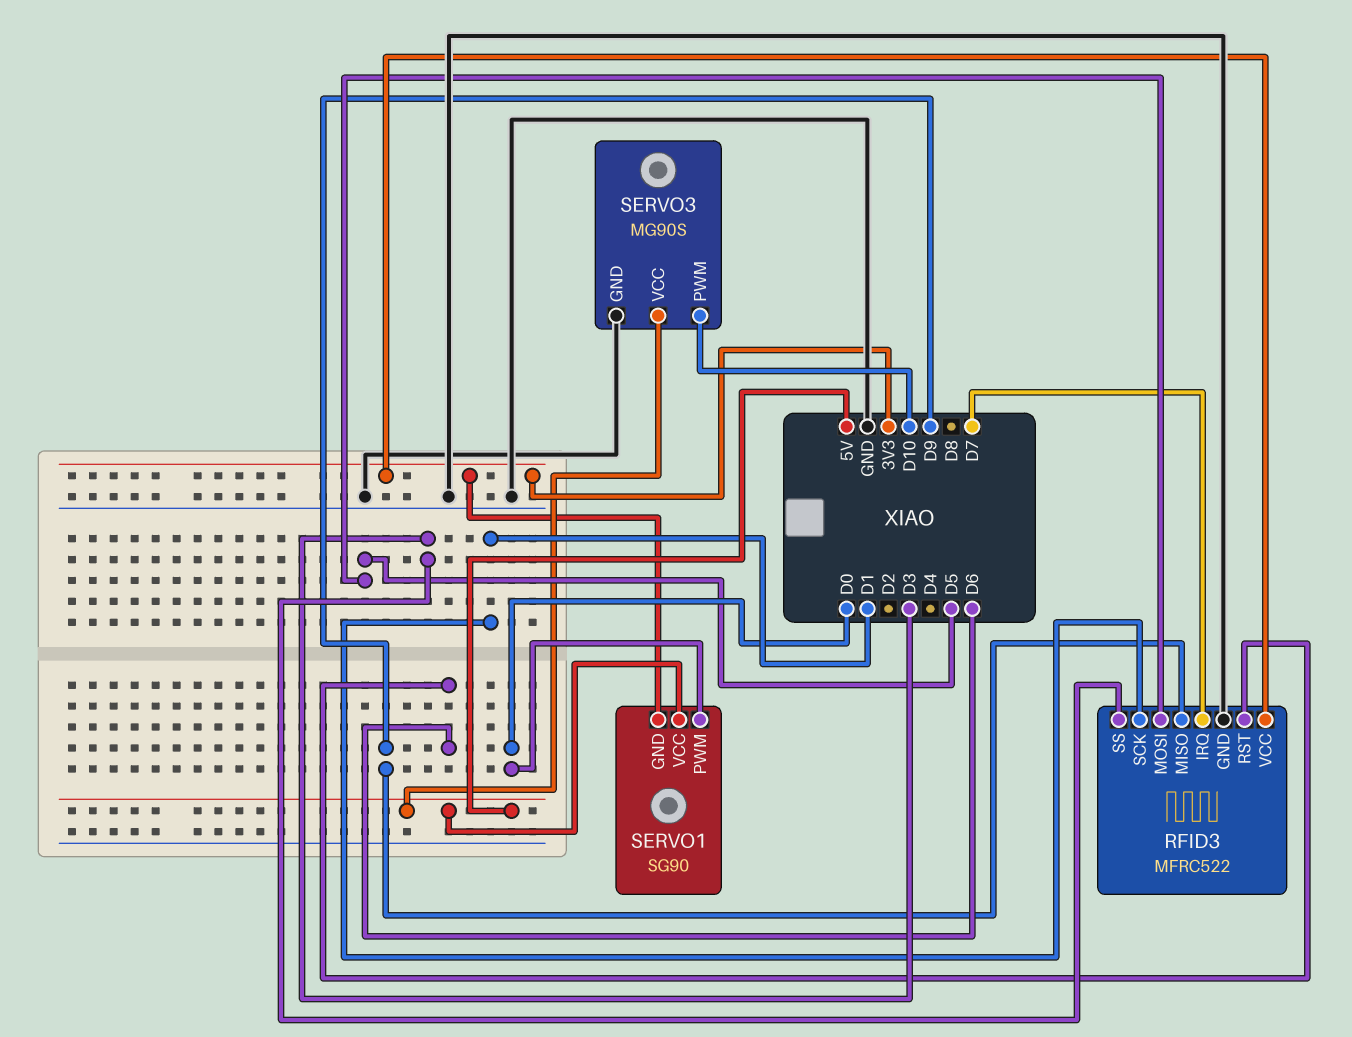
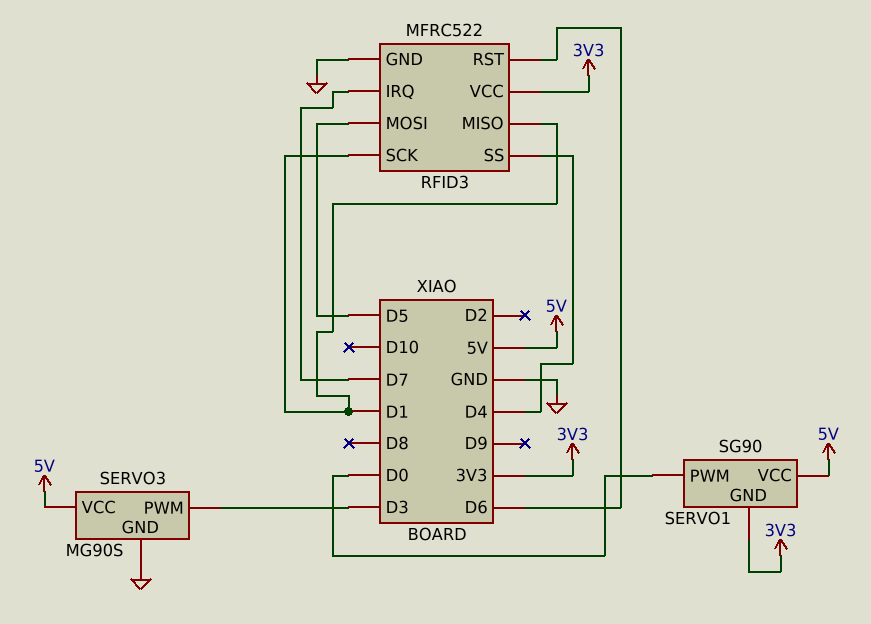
RFID3 pin MISO: D9 -> D1
RFID3 pin SS: D3 -> D4
SERVO3 pin PWM: D10 -> D3

